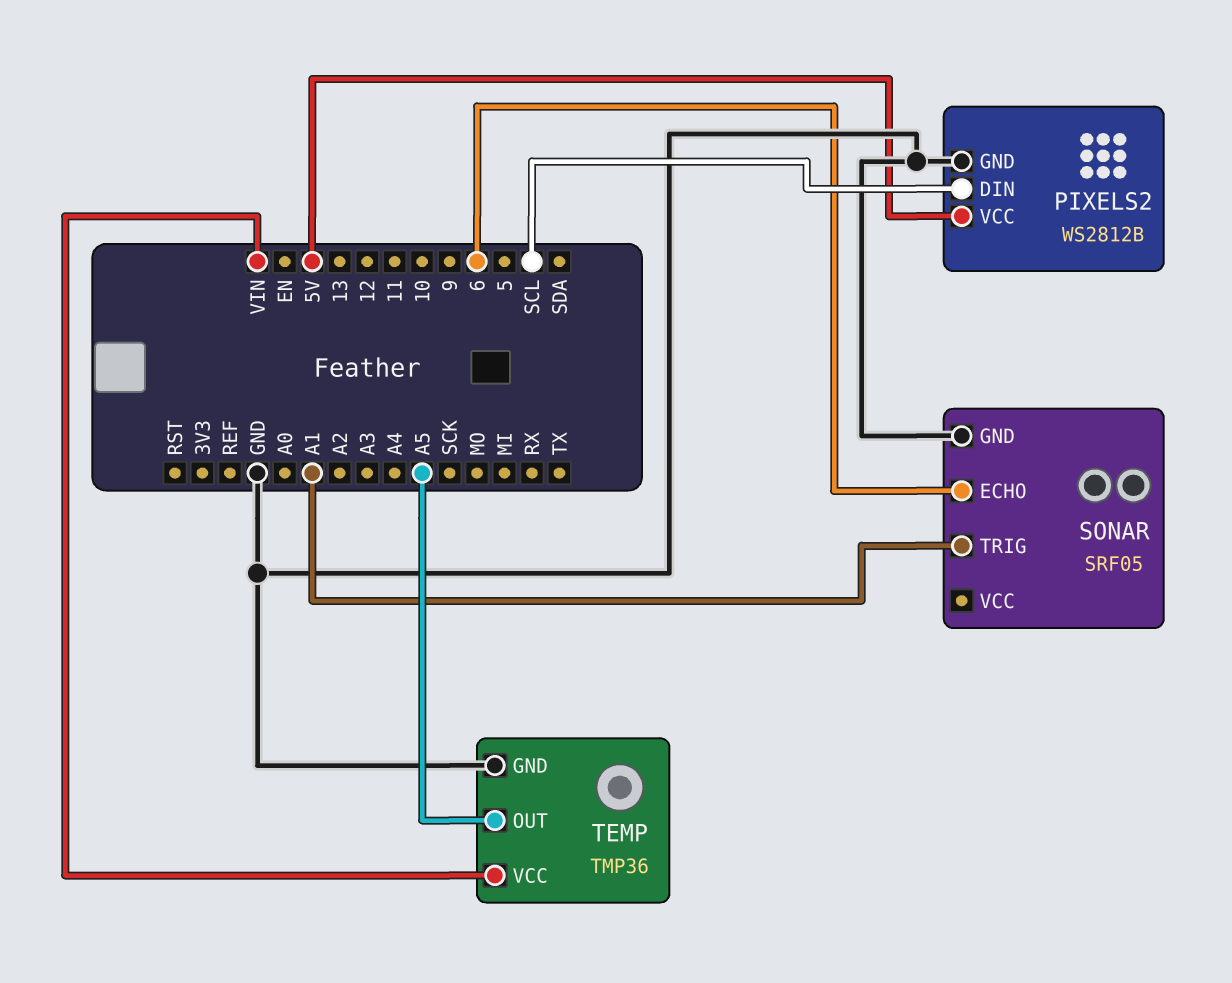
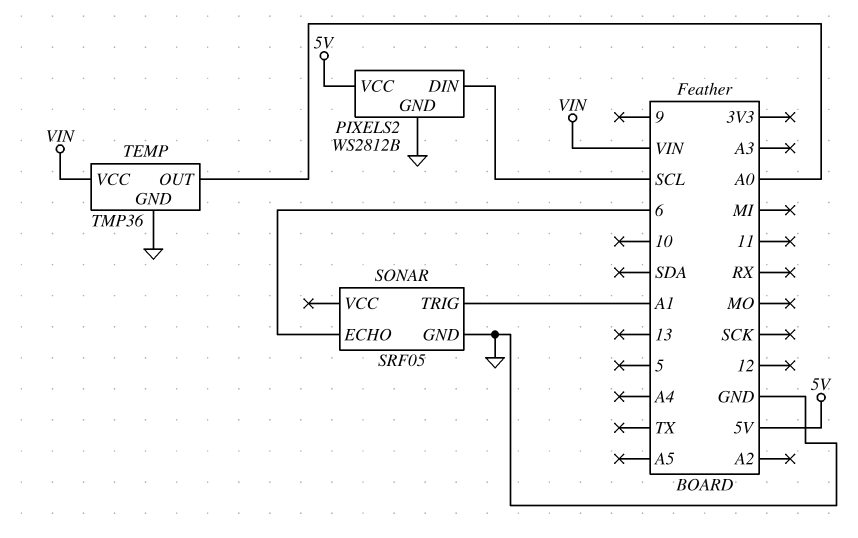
TEMP pin OUT: A5 -> A0

